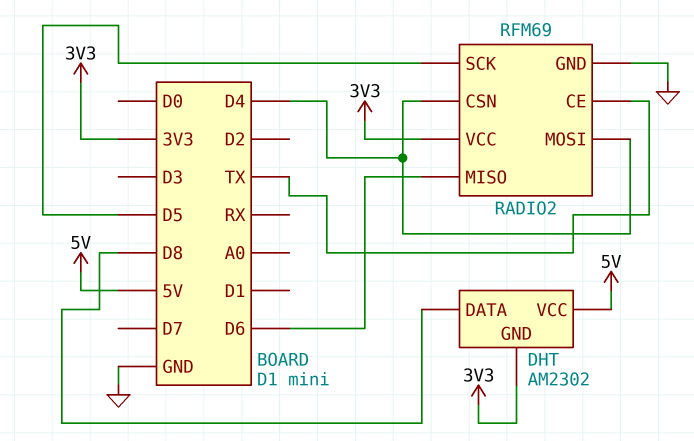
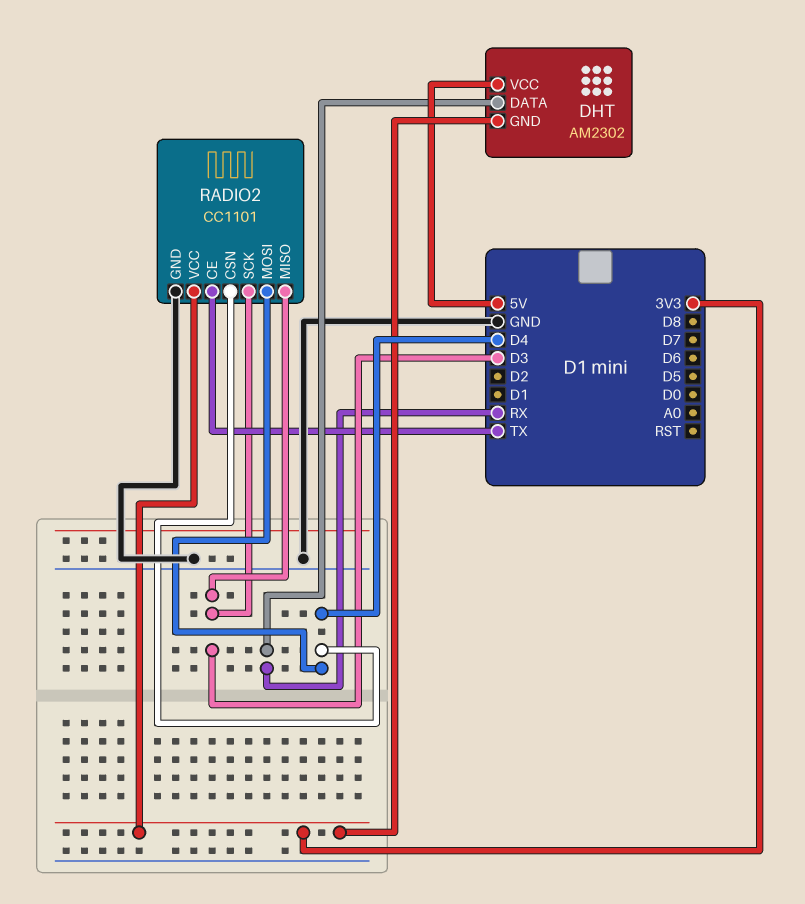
DHT pin DATA: D8 -> RX
RADIO2: RFM69 -> CC1101
RADIO2 pin MISO: D6 -> D3
RADIO2 pin SCK: D5 -> D3

